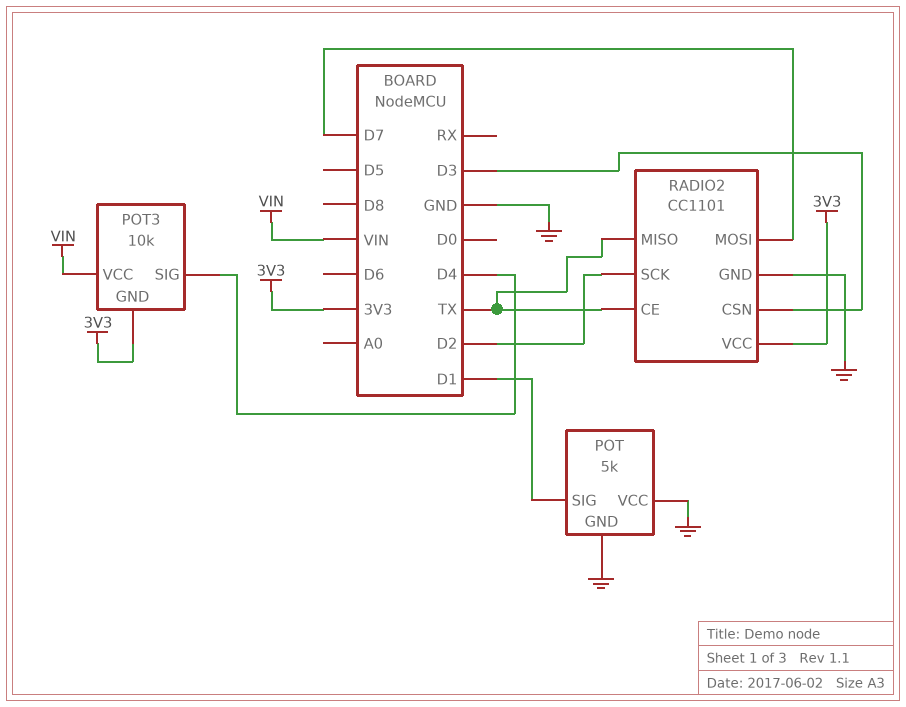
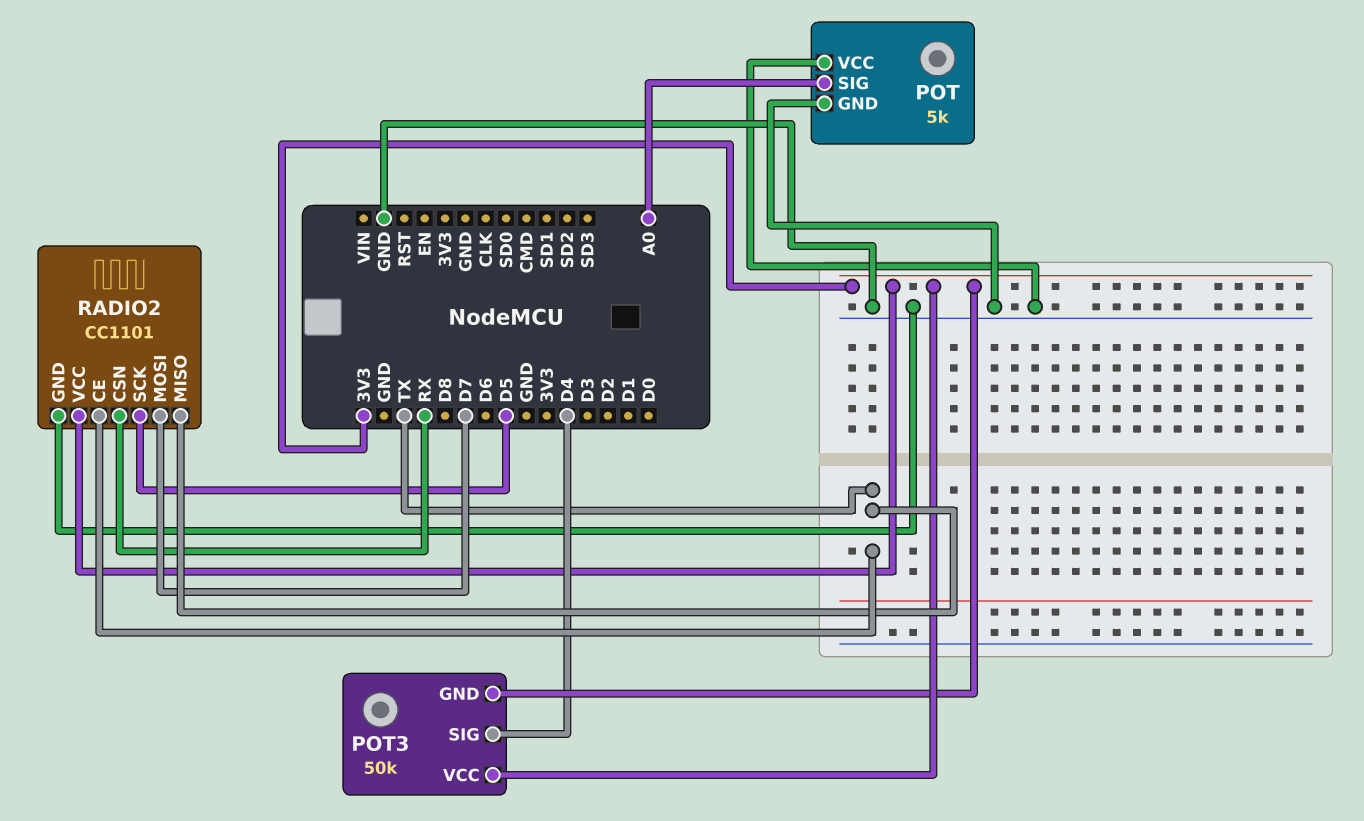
POT pin SIG: D1 -> A0
POT3: 10k -> 50k
POT3 pin VCC: VIN -> 3V3
RADIO2 pin CSN: D3 -> RX
RADIO2 pin SCK: D2 -> D5

